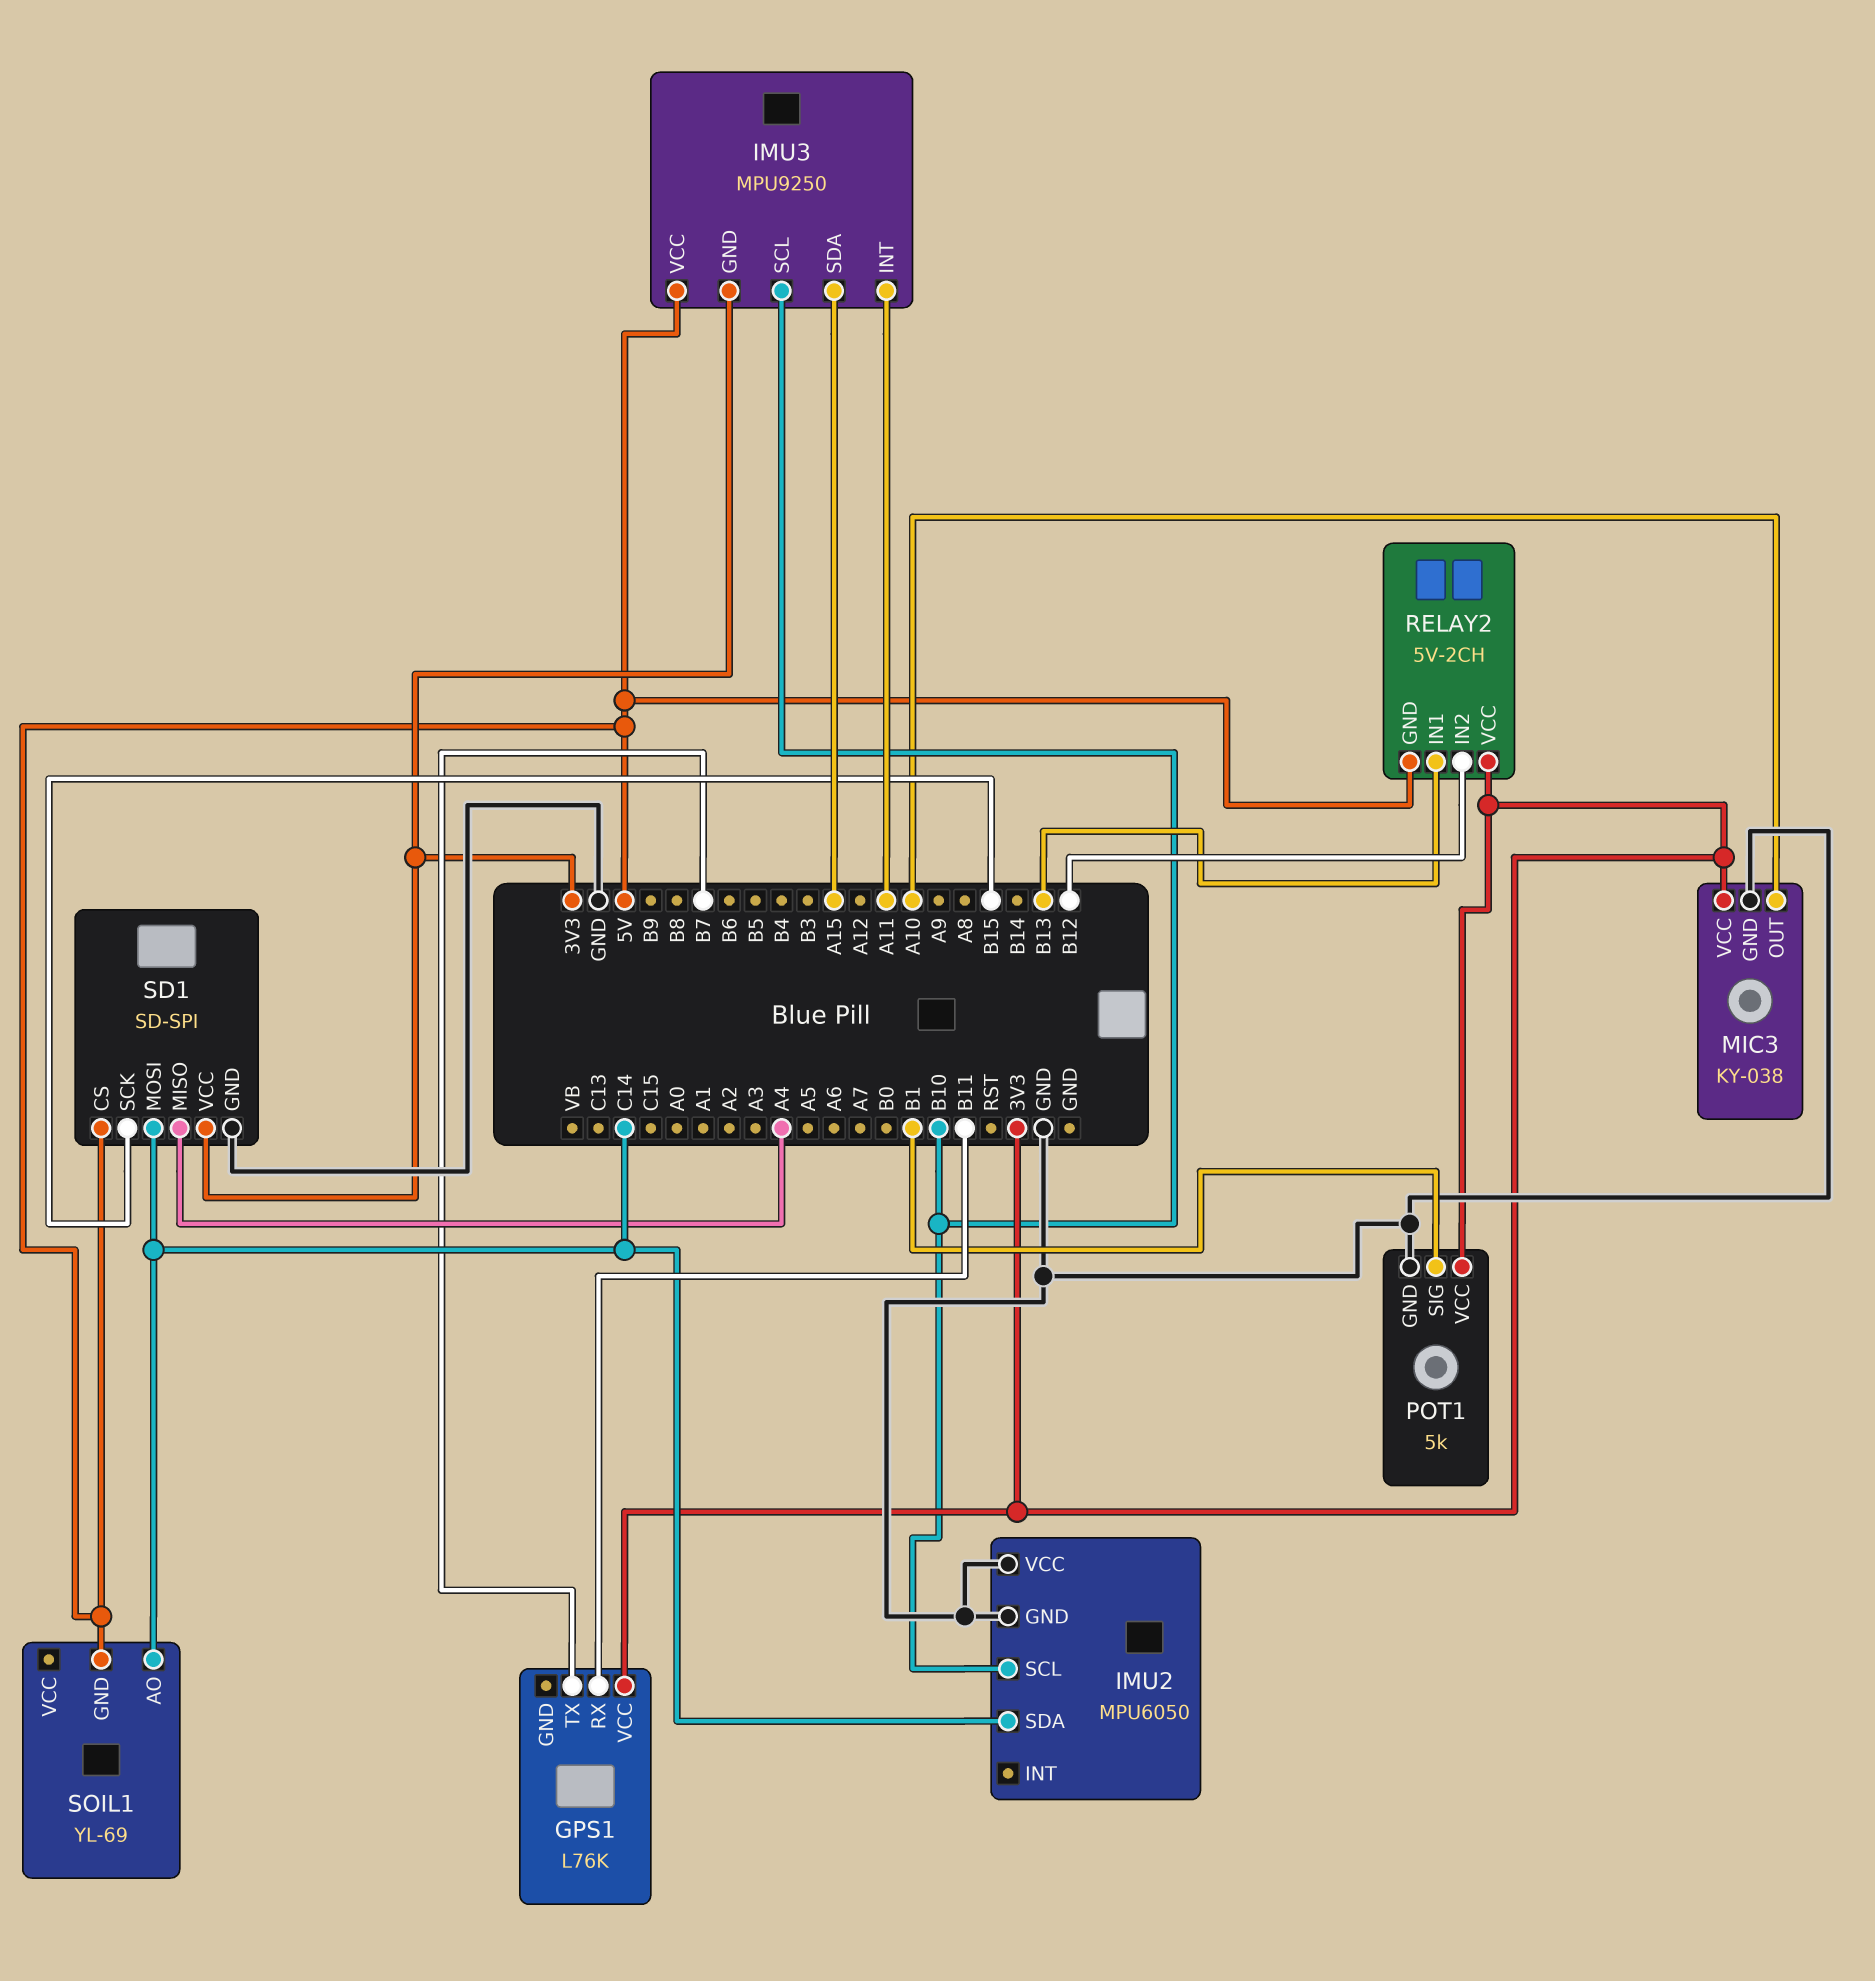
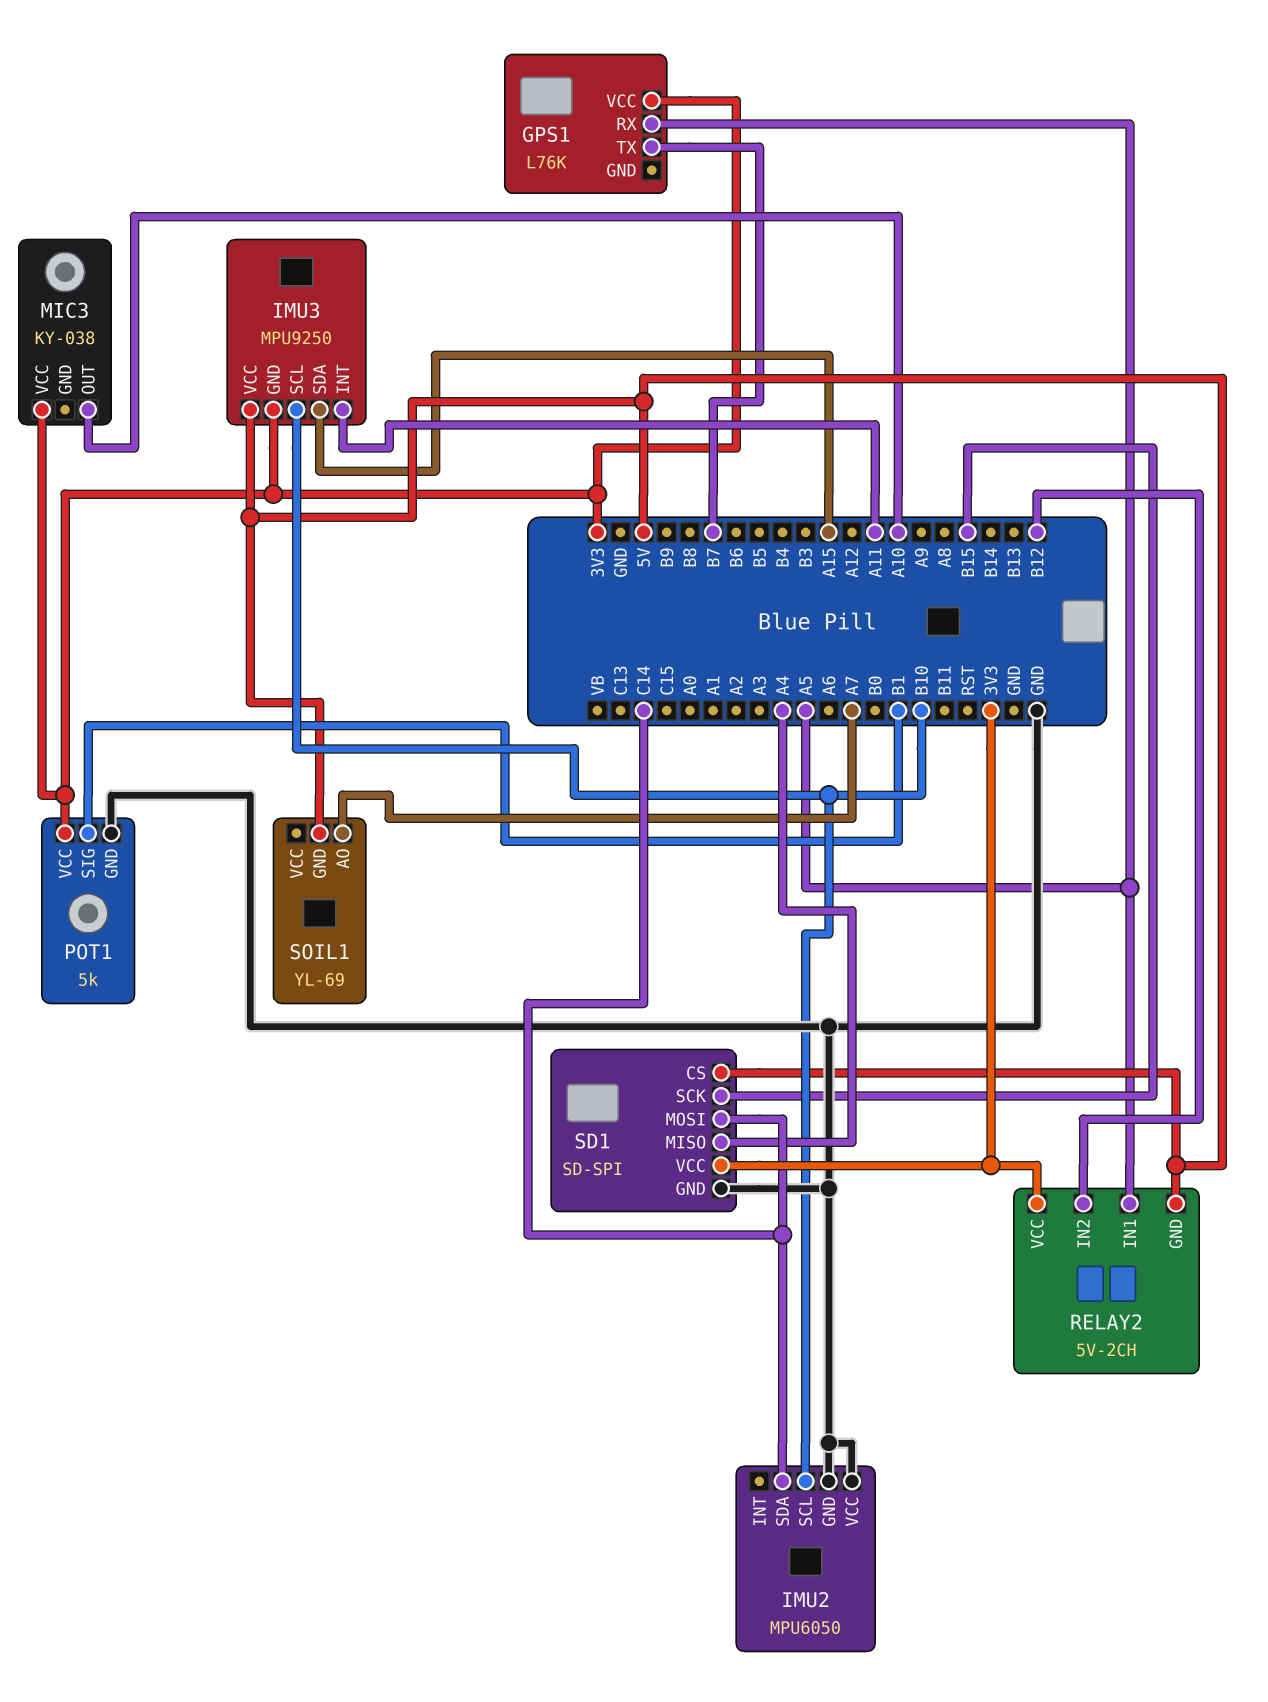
GPS1 pin RX: B11 -> A5
MIC3 pin GND: GND -> none
RELAY2 pin IN1: B13 -> A5
SOIL1 pin AO: C14 -> A7

